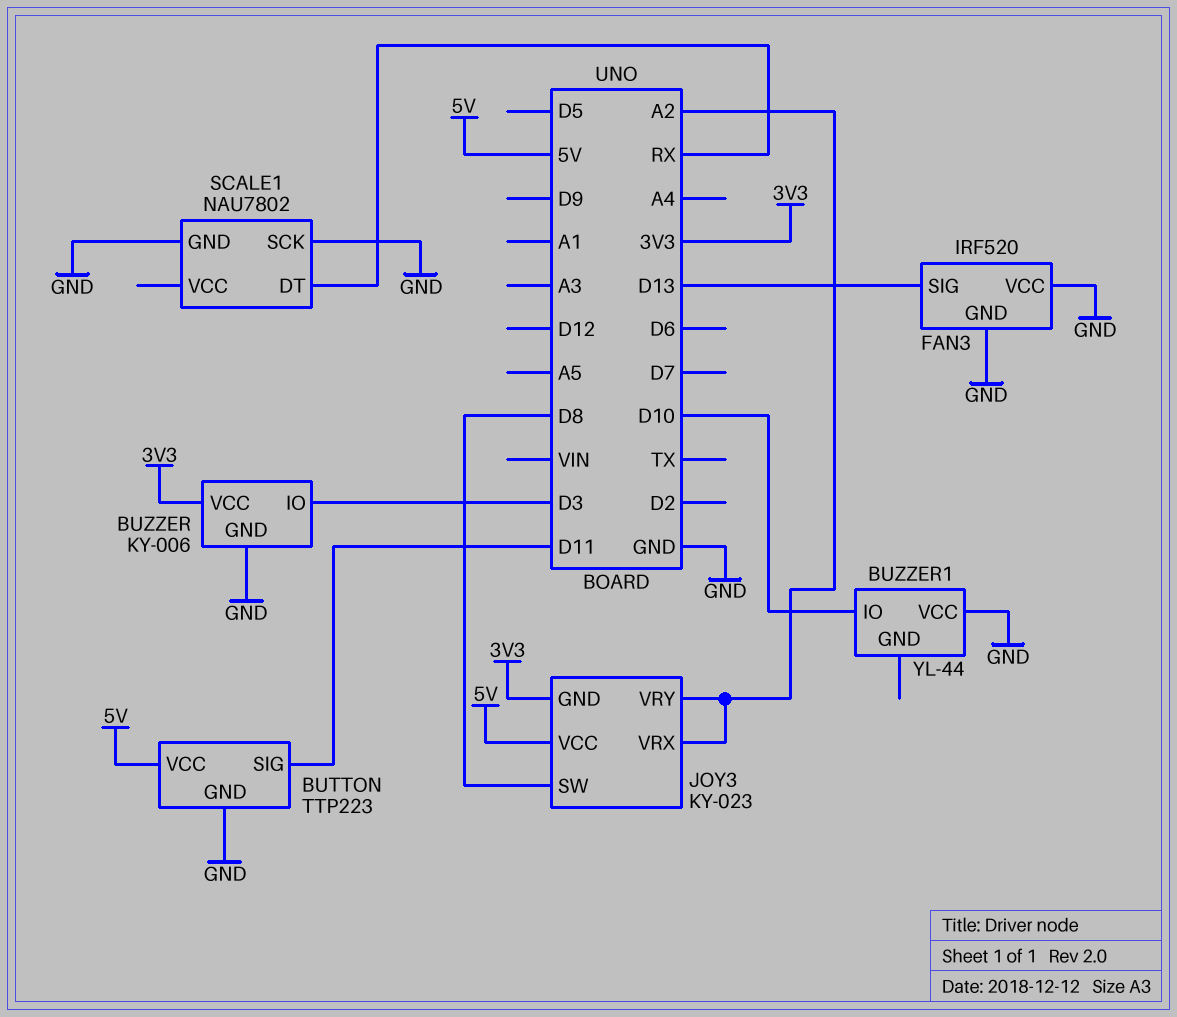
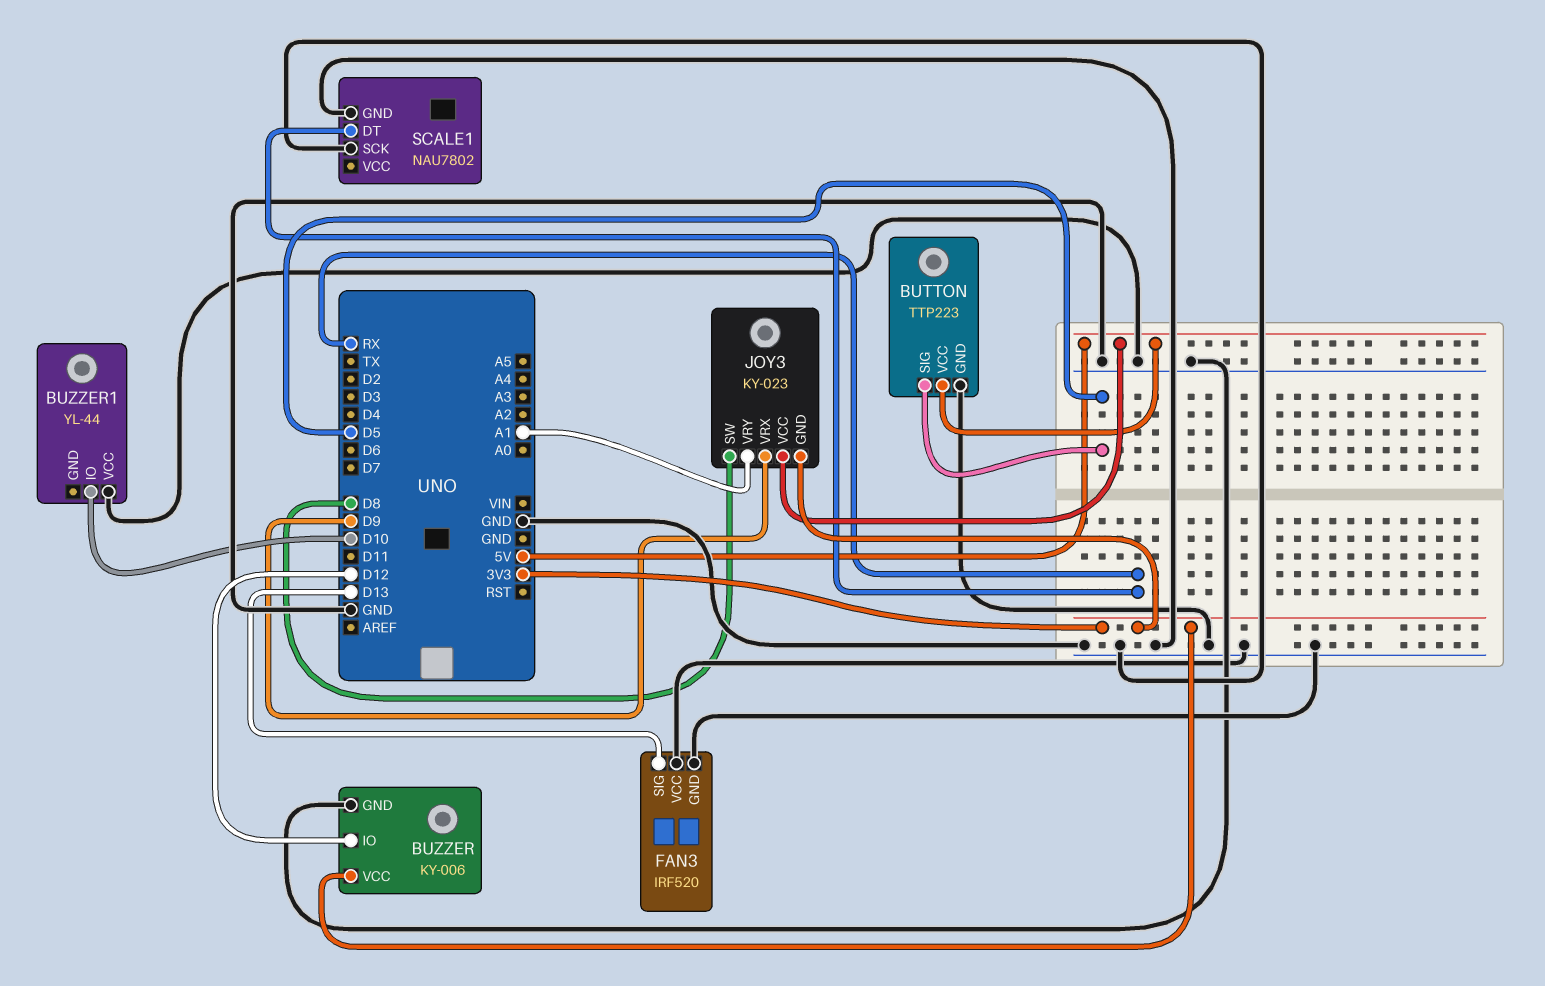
BUTTON pin SIG: D11 -> D5
BUZZER pin IO: D3 -> D12
JOY3 pin VRX: A2 -> D9
JOY3 pin VRY: A2 -> A1

